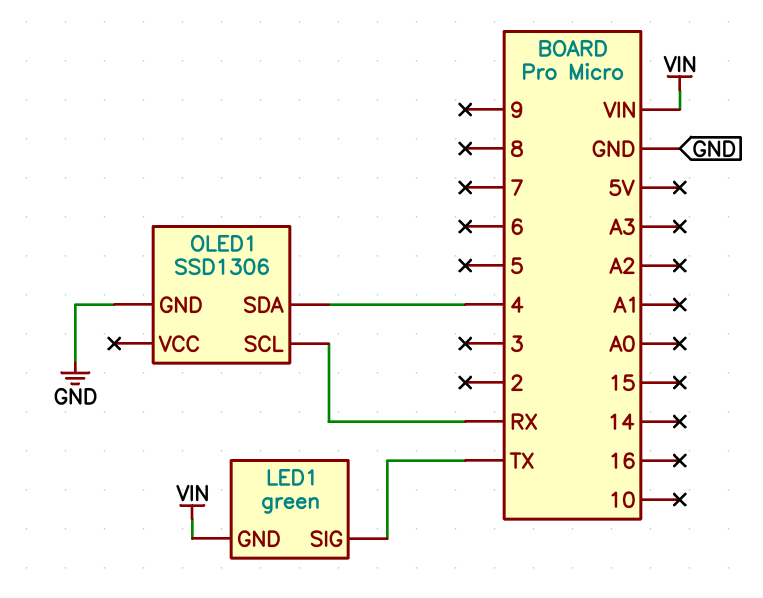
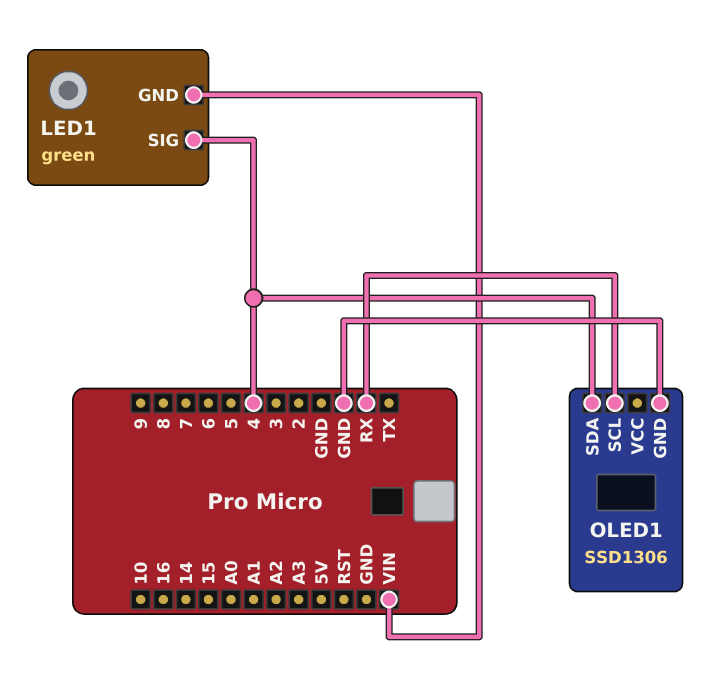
LED1 pin SIG: TX -> 4

